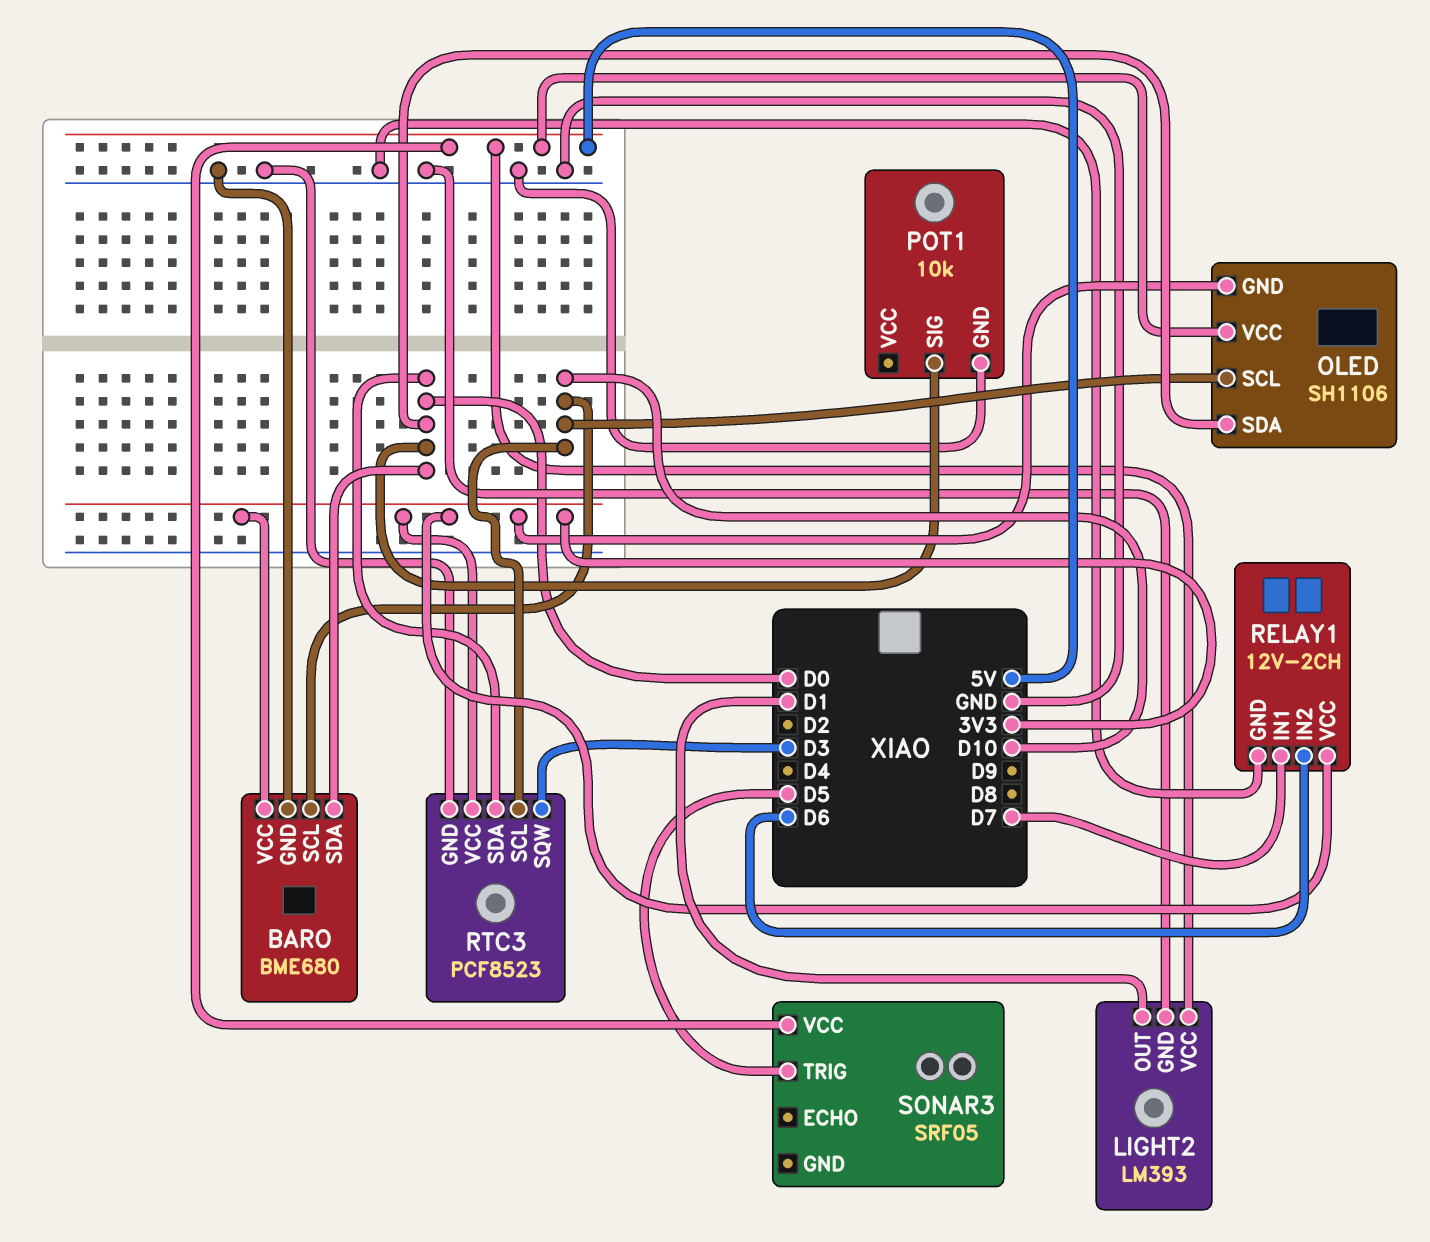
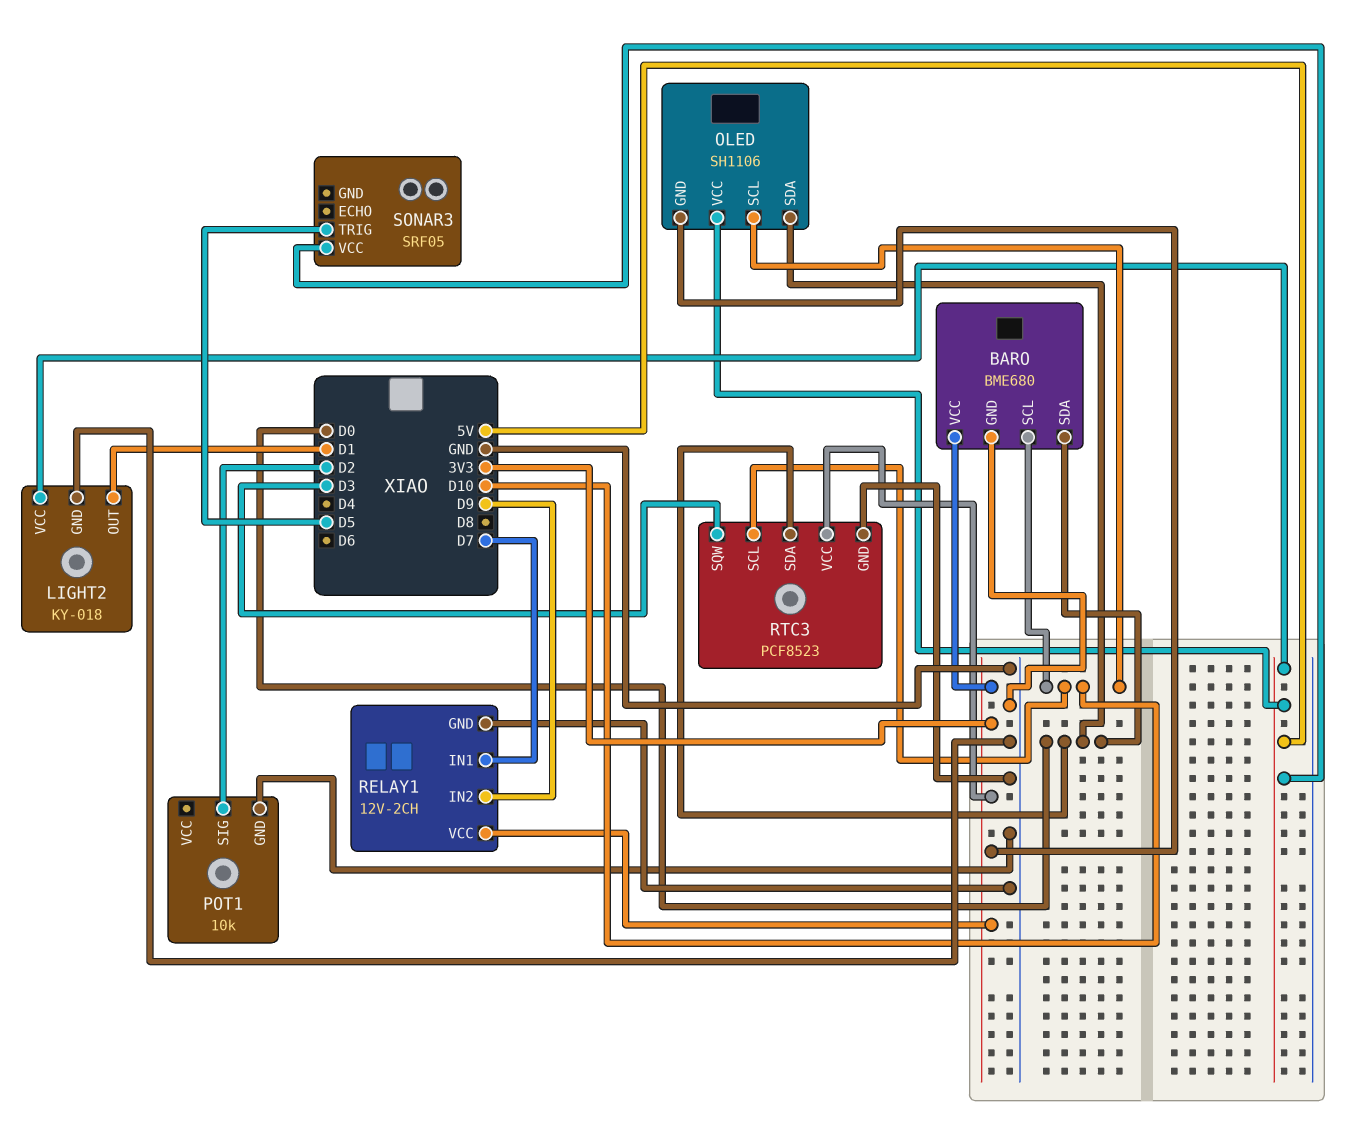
LIGHT2: LM393 -> KY-018
POT1 pin SIG: D0 -> D2
RELAY1 pin IN2: D6 -> D9

